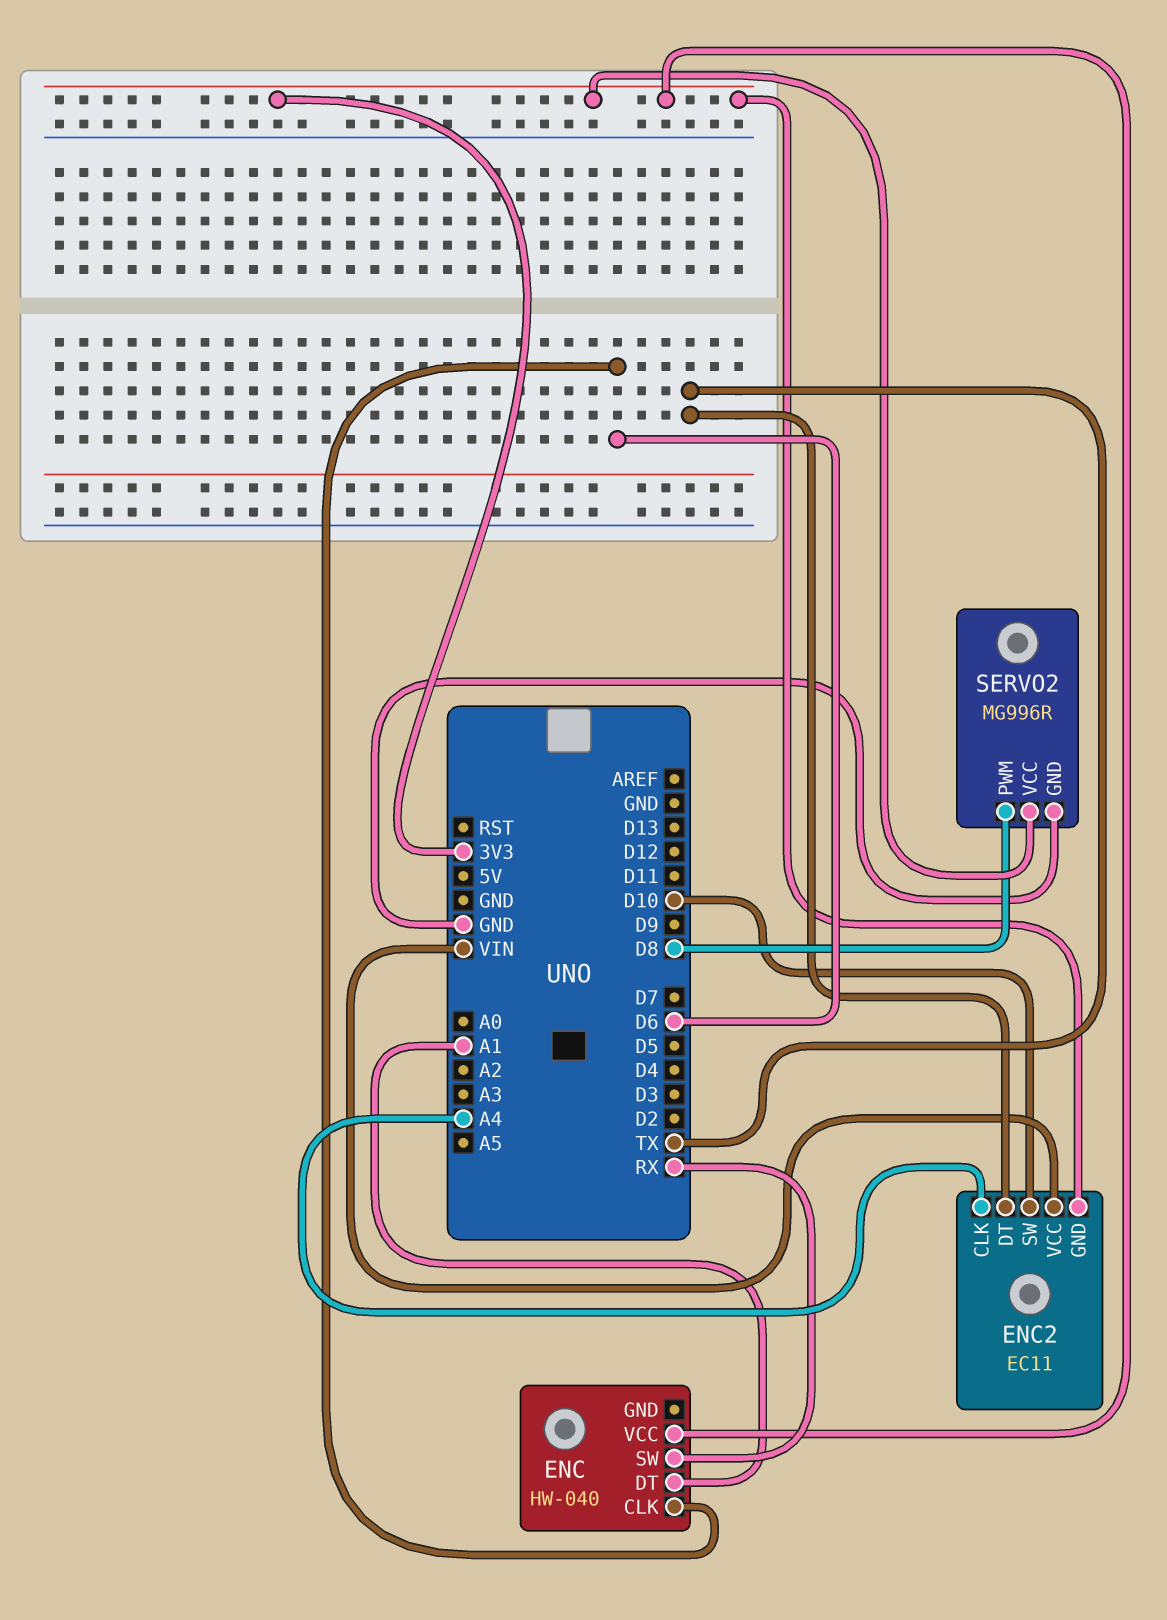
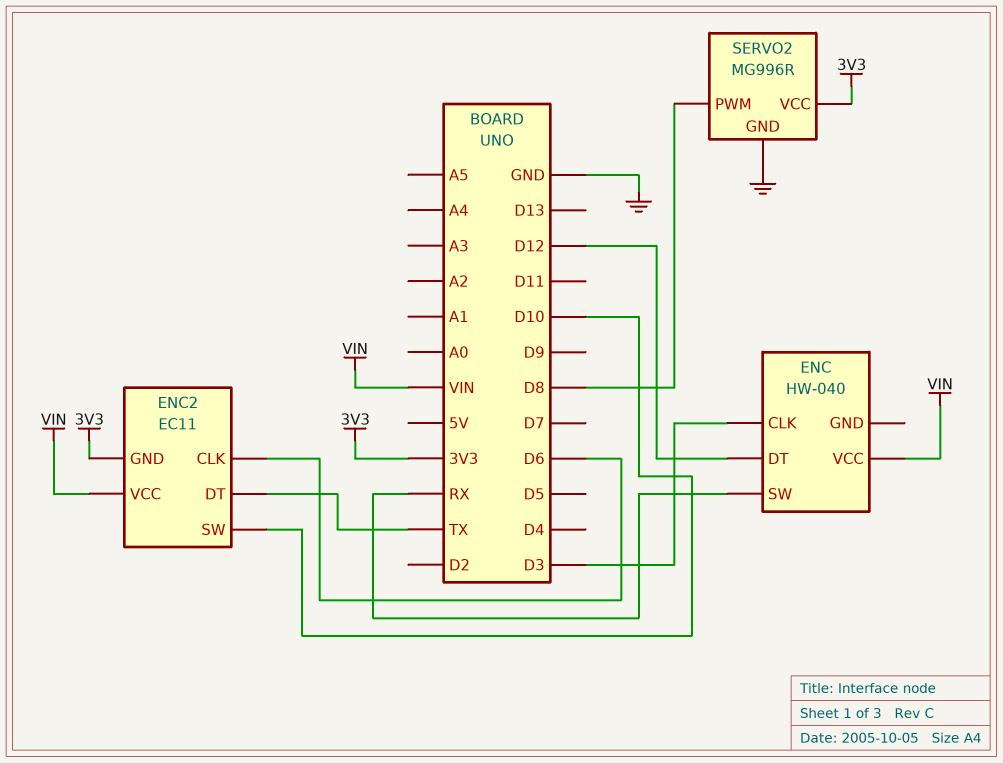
ENC pin CLK: D6 -> D3
ENC pin DT: A1 -> D12
ENC pin VCC: 3V3 -> VIN
ENC2 pin CLK: A4 -> D6

